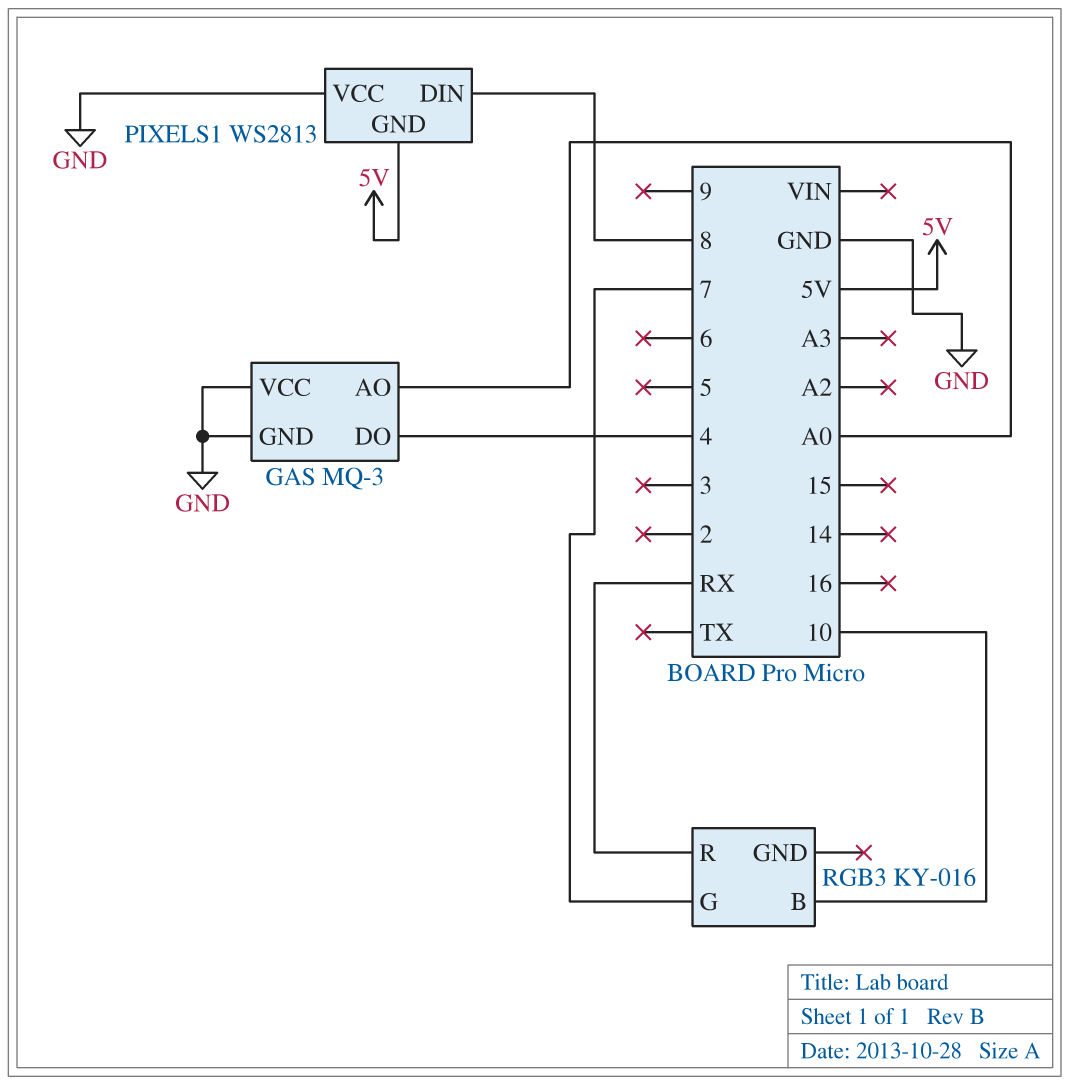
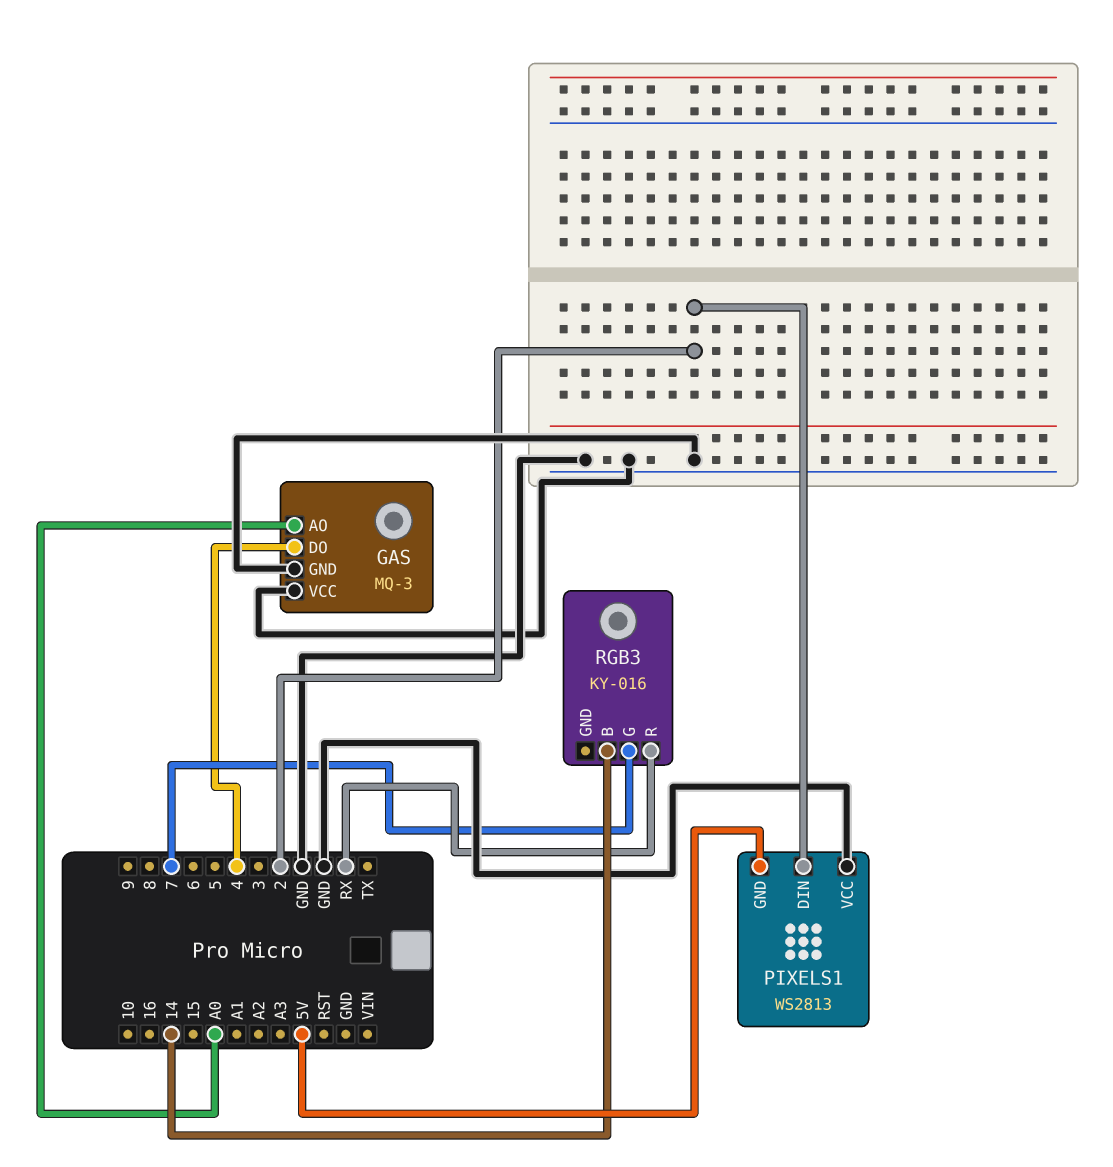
PIXELS1 pin DIN: 8 -> 2
RGB3 pin B: 10 -> 14

